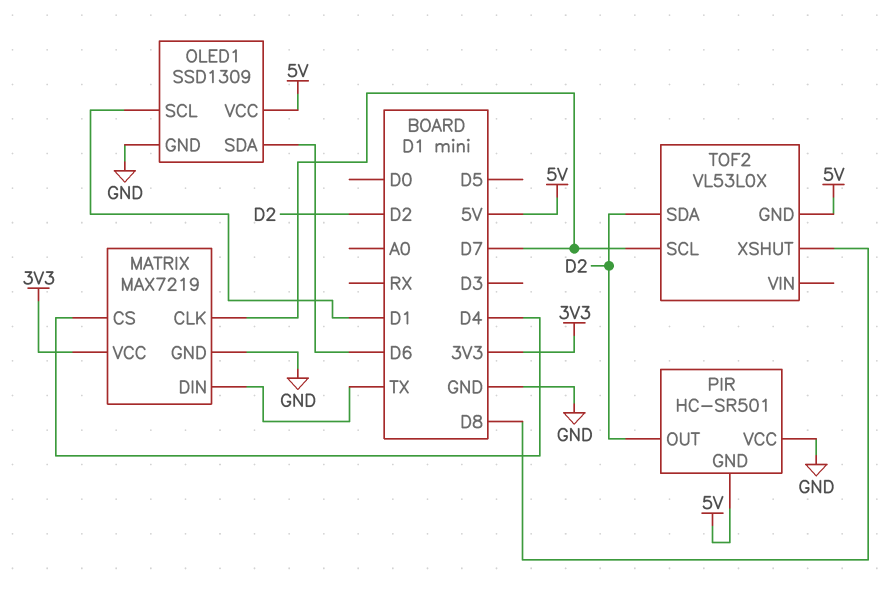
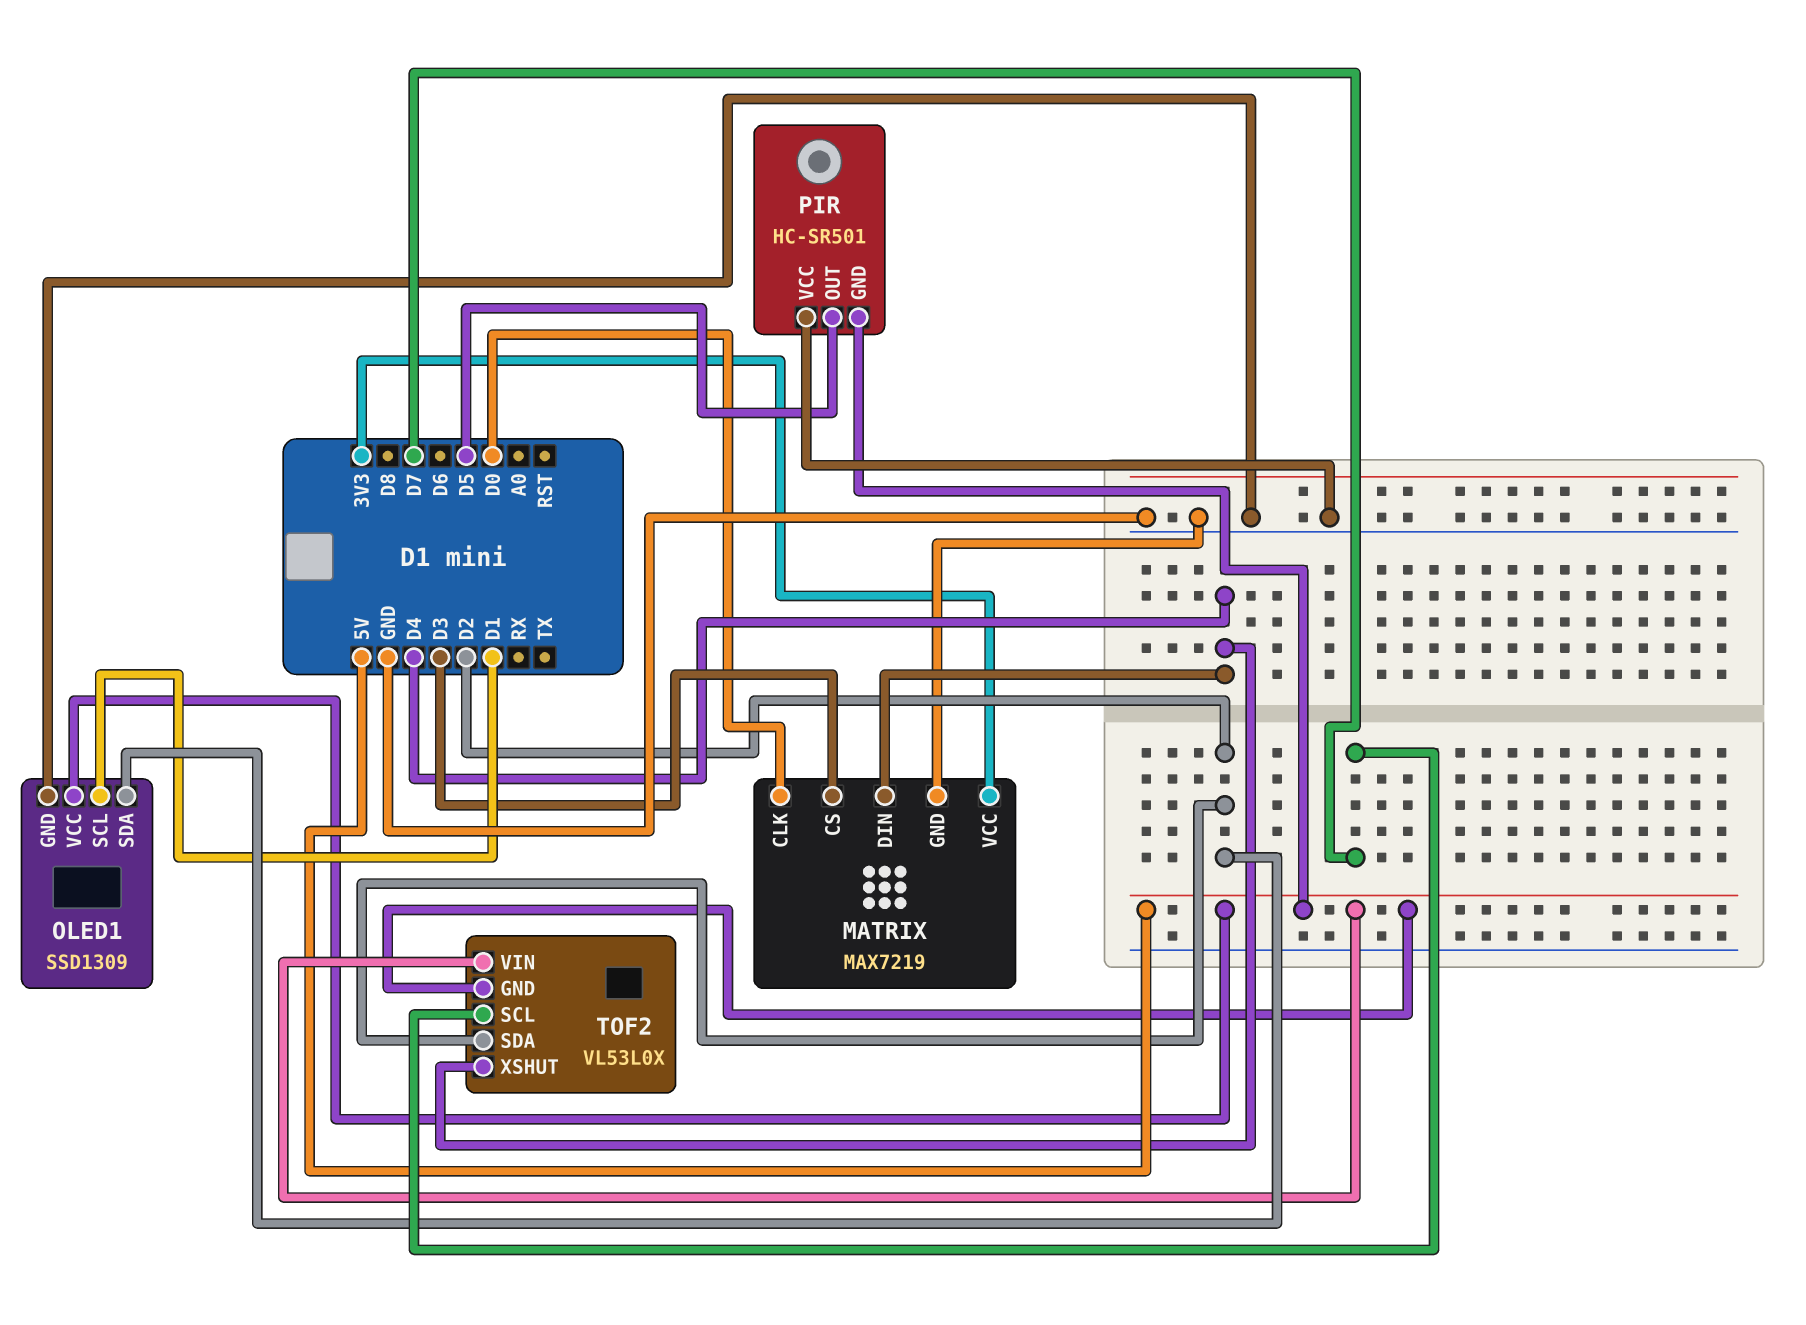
MATRIX pin CLK: D7 -> D0
MATRIX pin CS: D4 -> D3
MATRIX pin DIN: TX -> D4
OLED1 pin SDA: D6 -> D2
PIR pin OUT: D2 -> D5
TOF2 pin VIN: none -> 5V
TOF2 pin XSHUT: D8 -> D4

